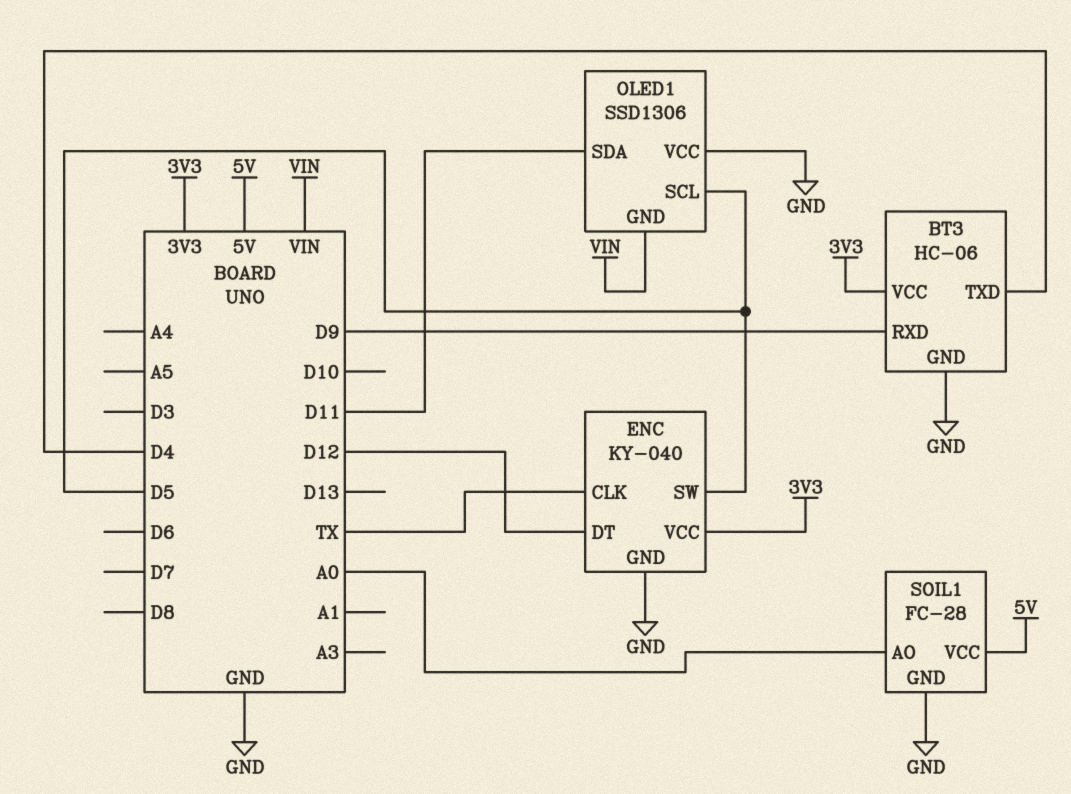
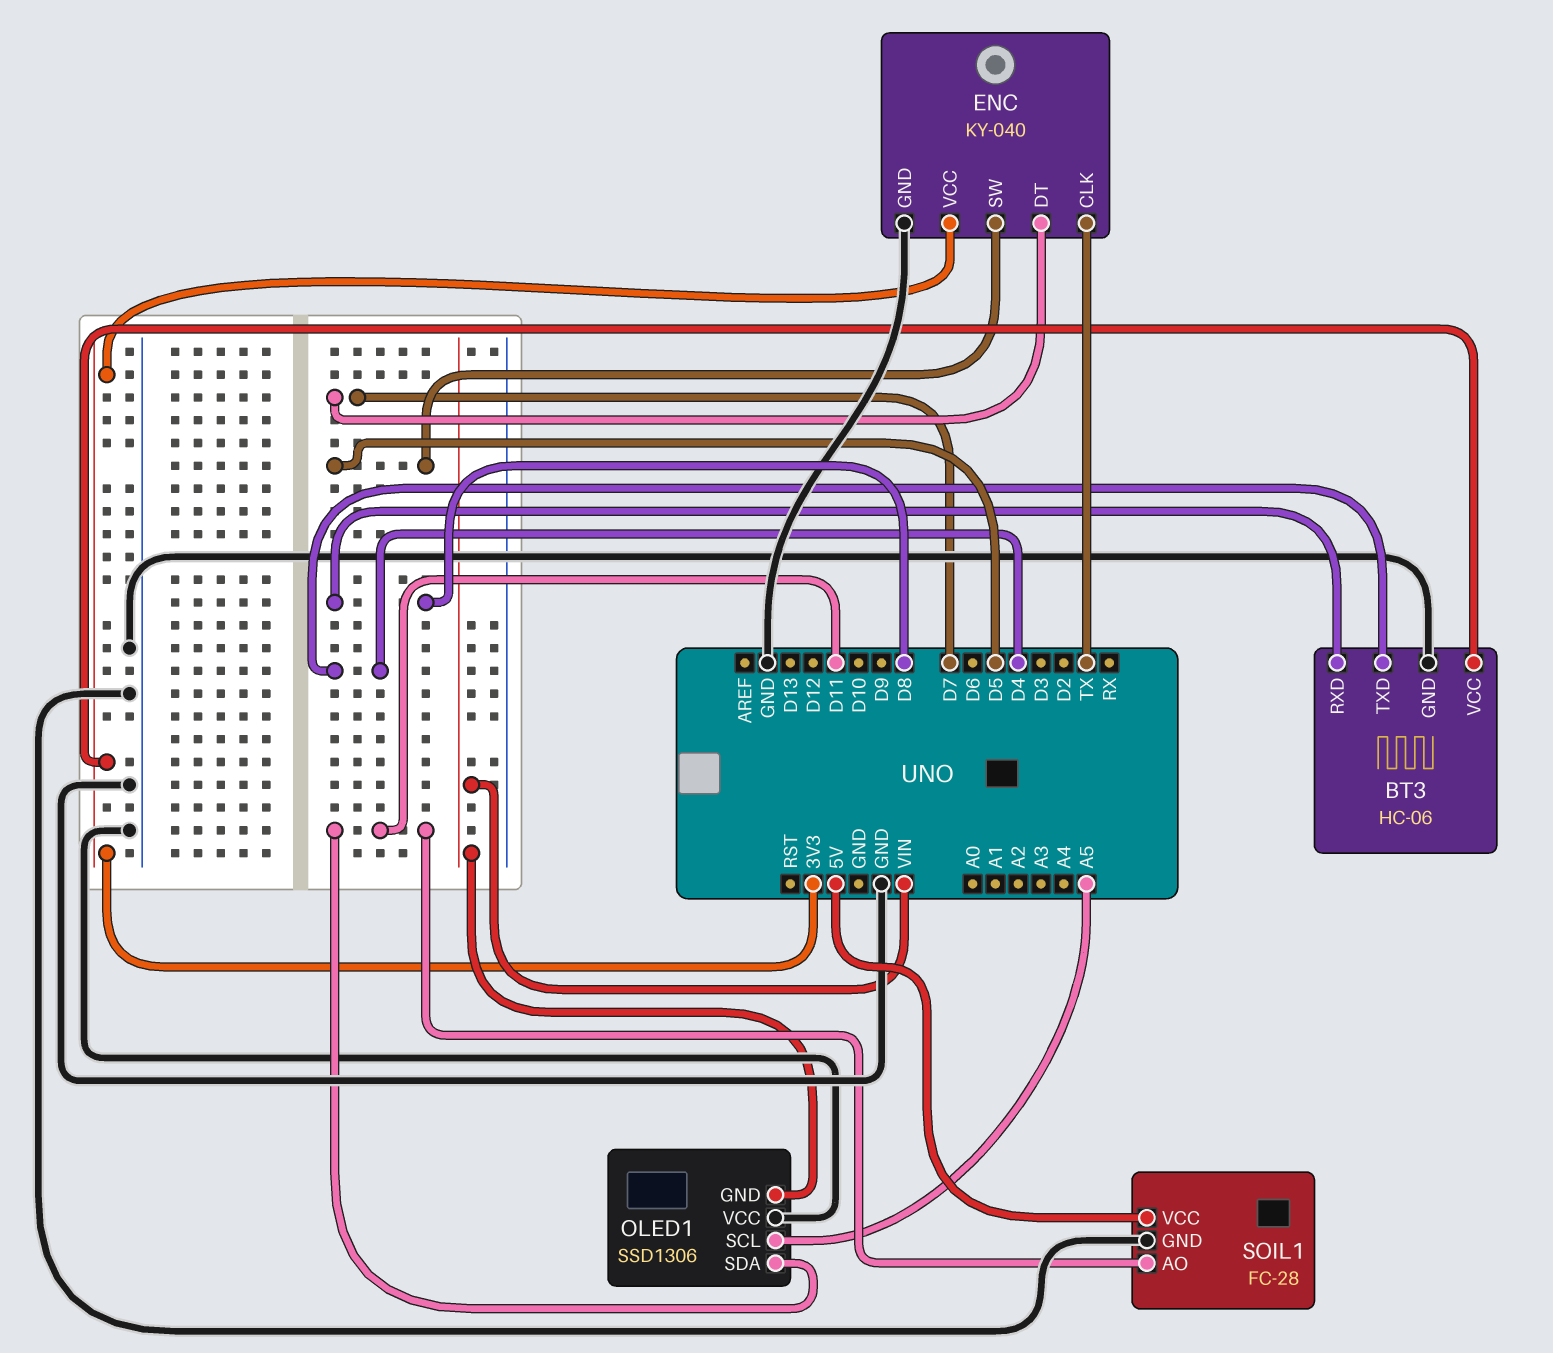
BT3 pin RXD: D9 -> D8
ENC pin DT: D12 -> D7
OLED1 pin SCL: D5 -> A5
SOIL1 pin AO: A0 -> D11

